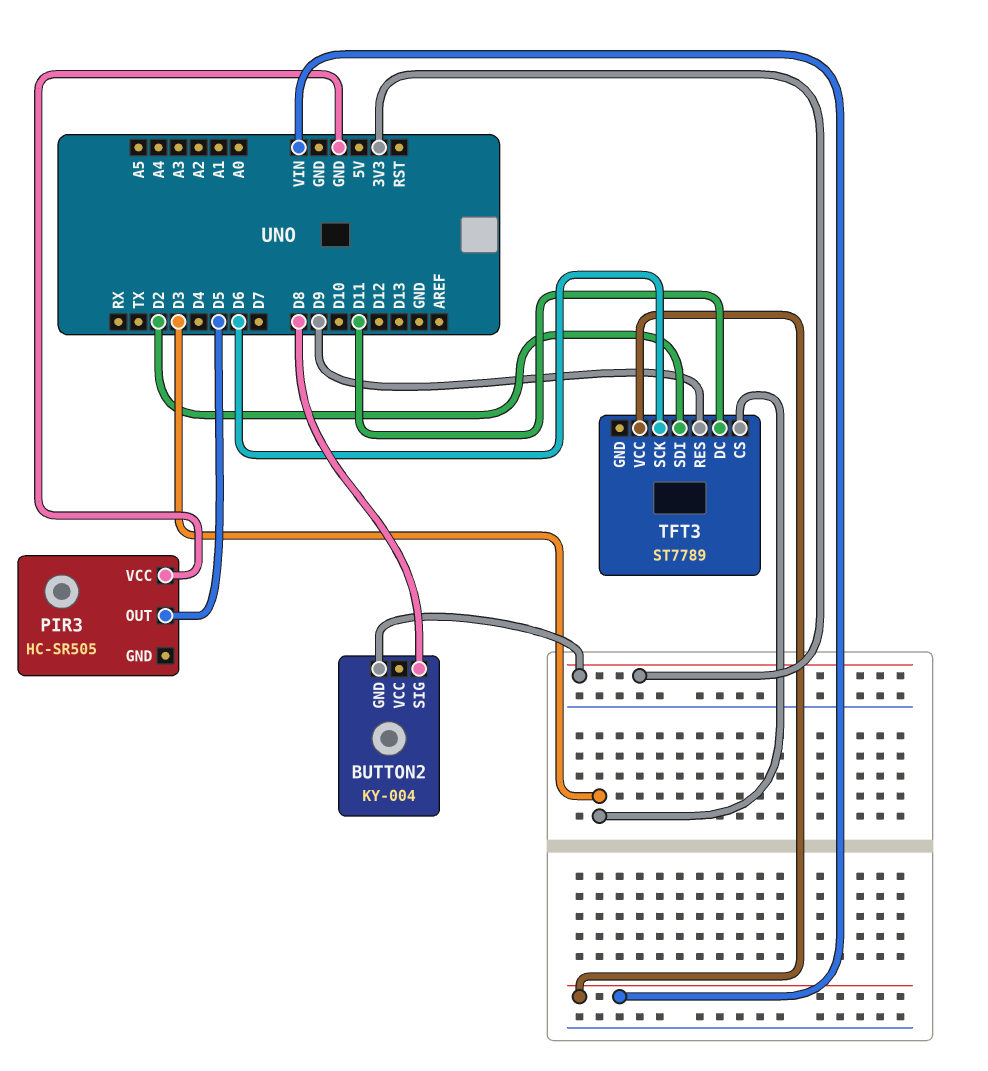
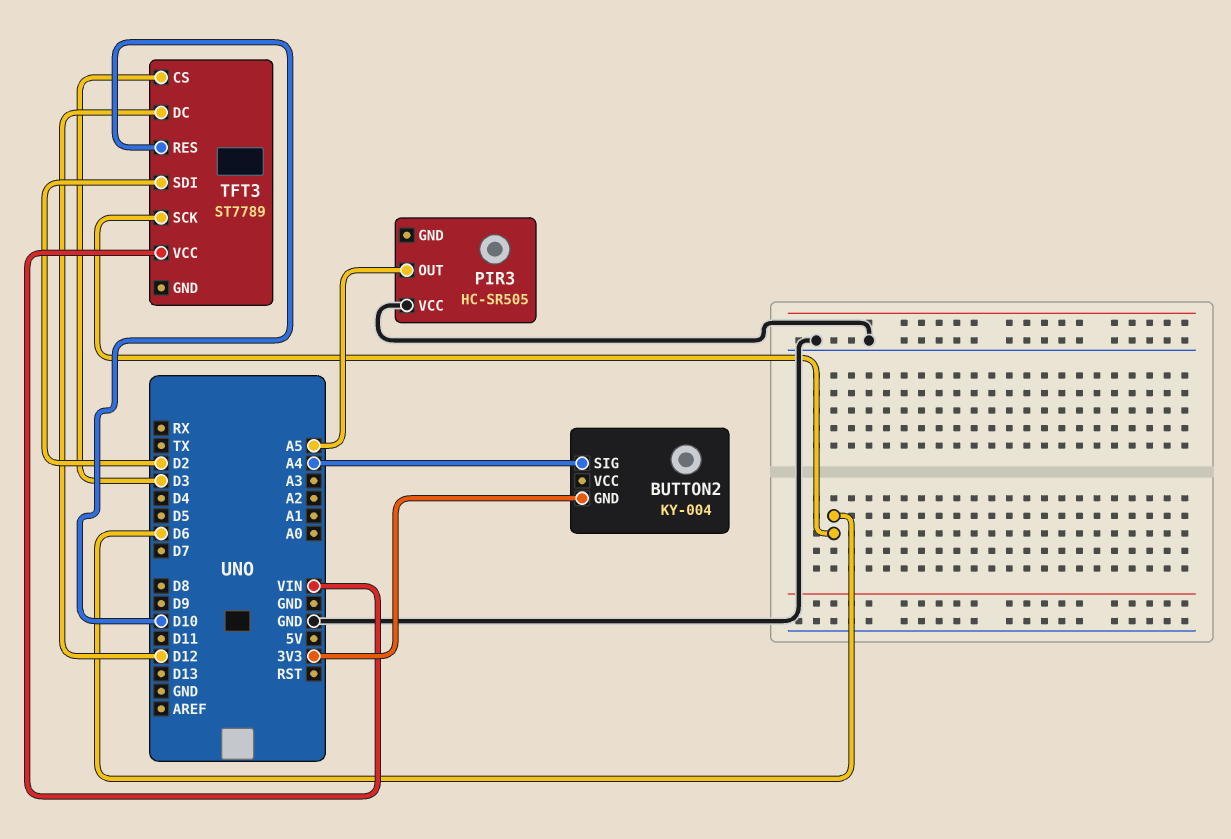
BUTTON2 pin SIG: D8 -> A4
PIR3 pin OUT: D5 -> A5
TFT3 pin DC: D11 -> D12
TFT3 pin RES: D9 -> D10

